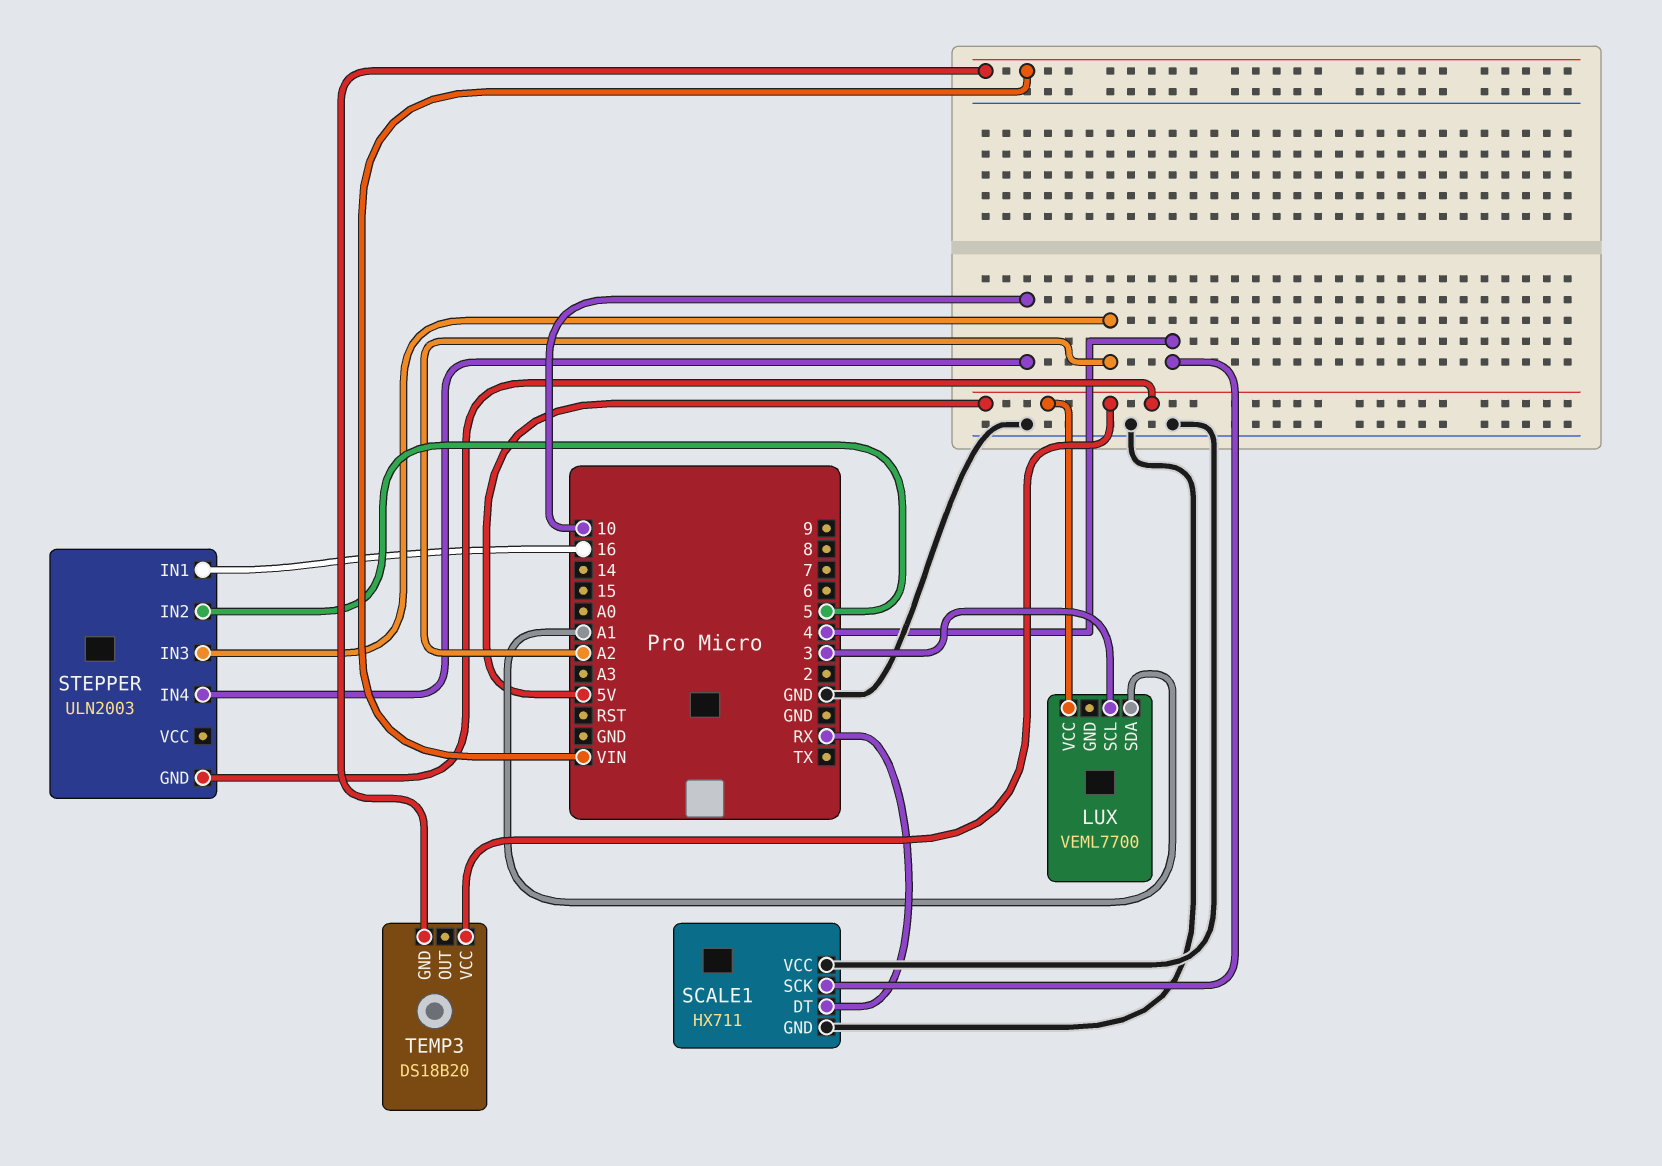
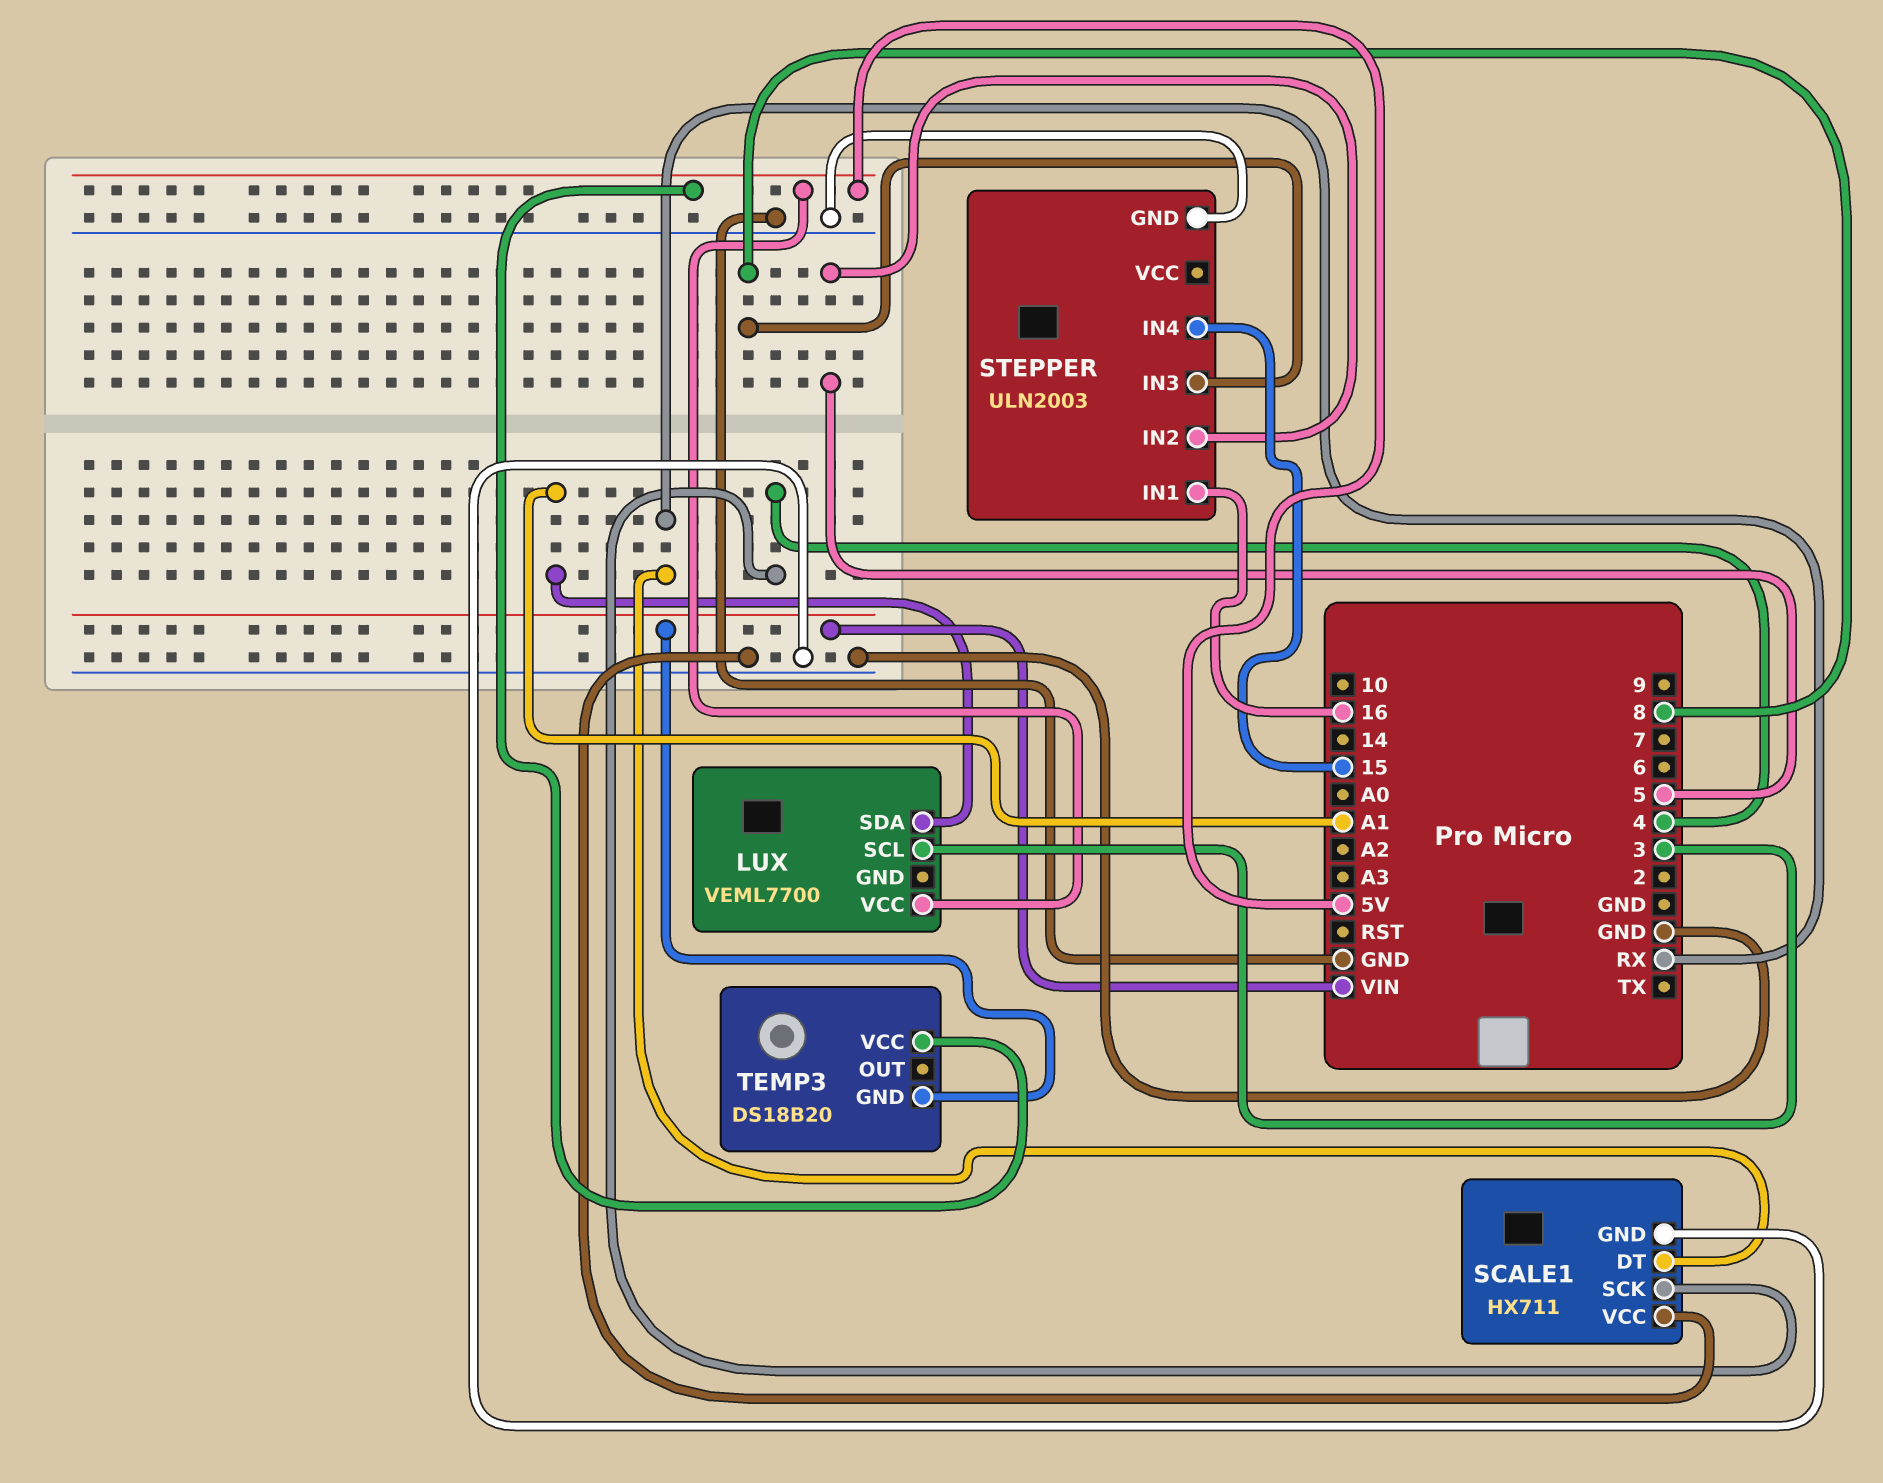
STEPPER pin GND: 5V -> GND
STEPPER pin IN3: A2 -> 8
STEPPER pin IN4: 10 -> 15

